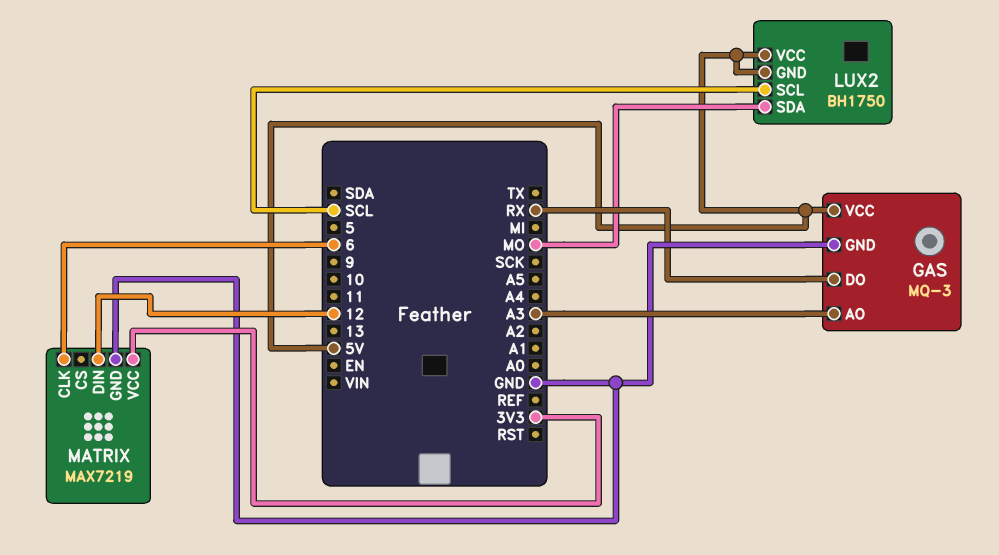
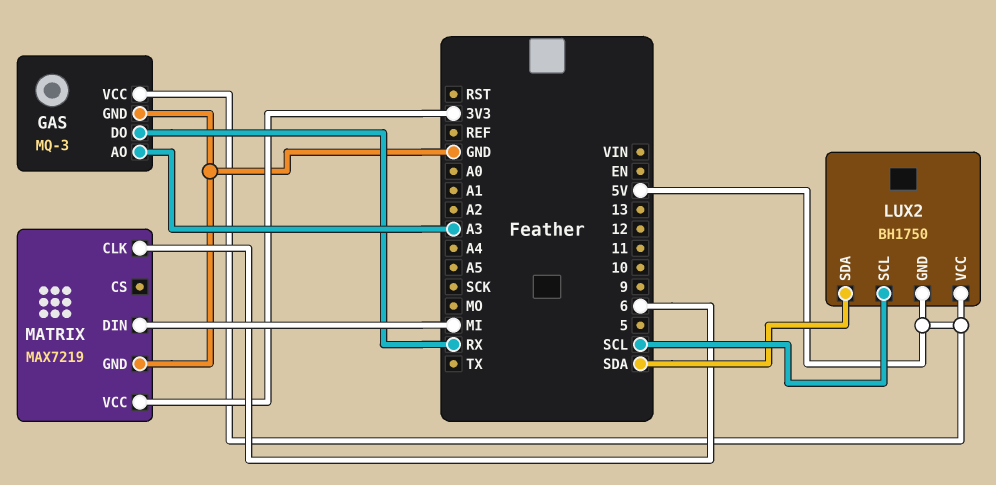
LUX2 pin SDA: MO -> SDA
MATRIX pin DIN: 12 -> MI

